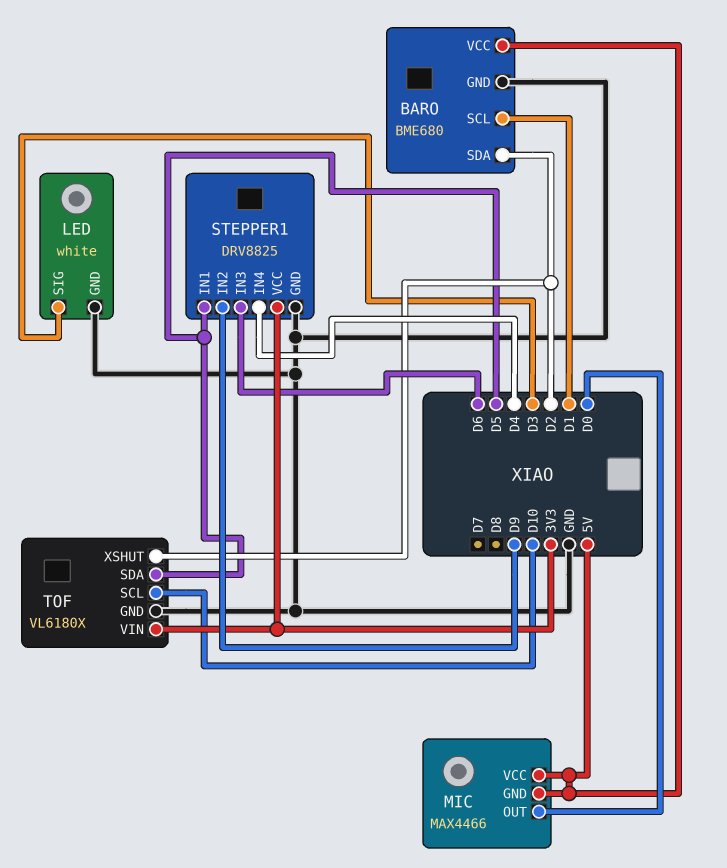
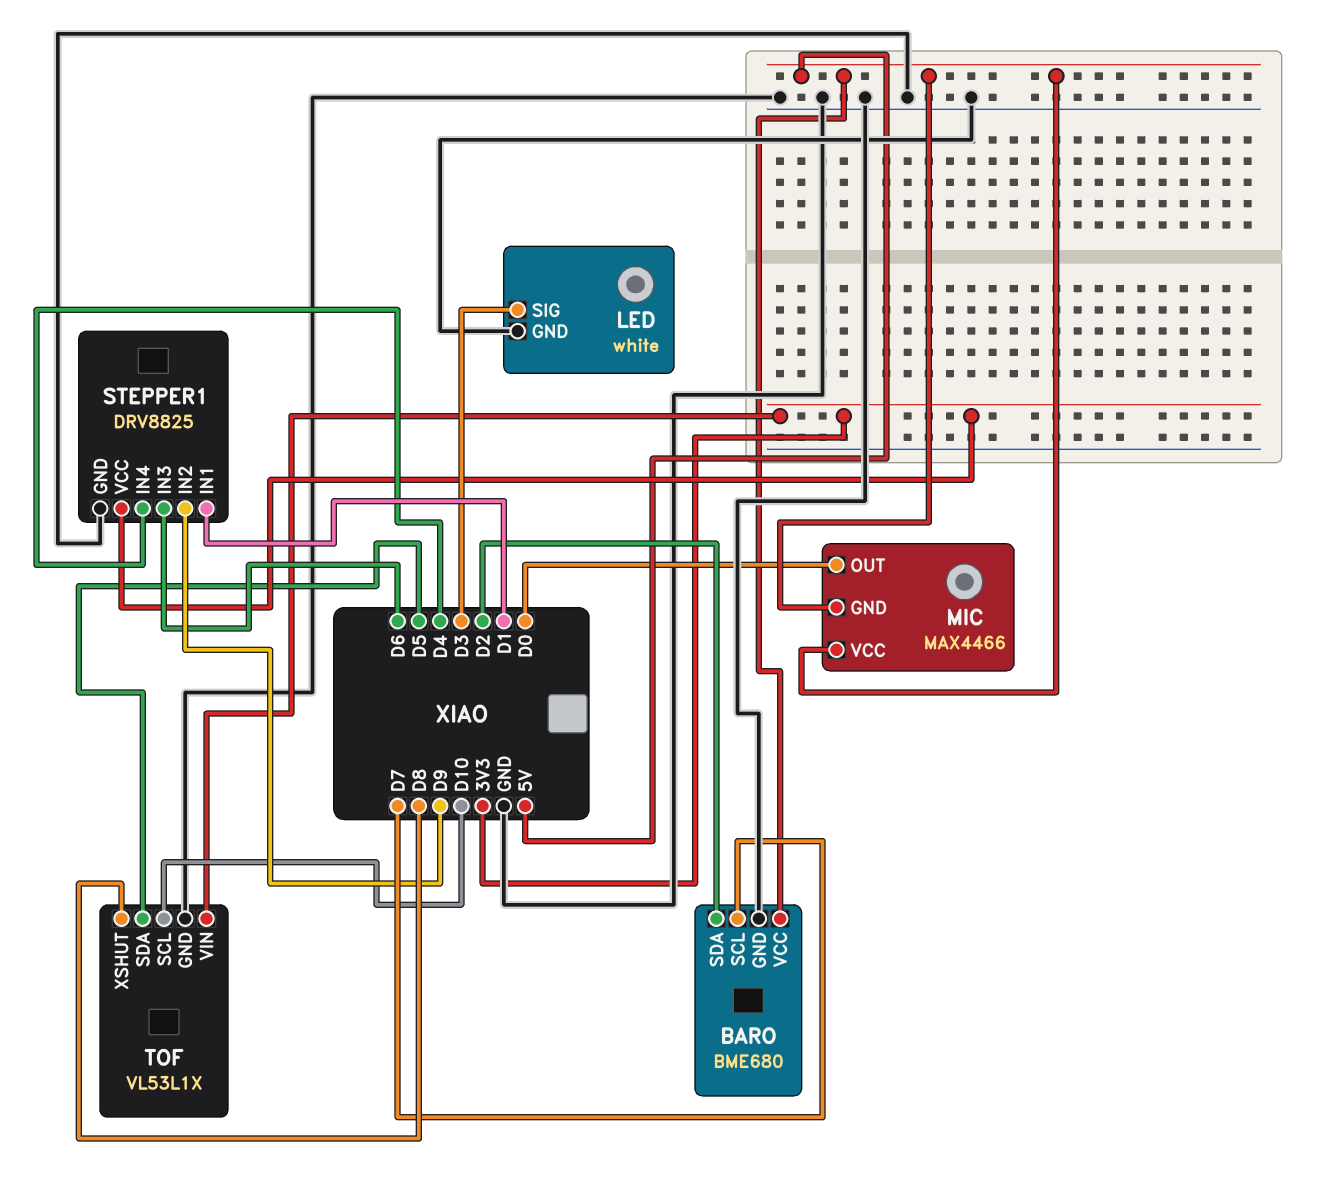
BARO pin SCL: D1 -> D7
STEPPER1 pin IN1: D5 -> D1
TOF: VL6180X -> VL53L1X
TOF pin XSHUT: D2 -> D8

